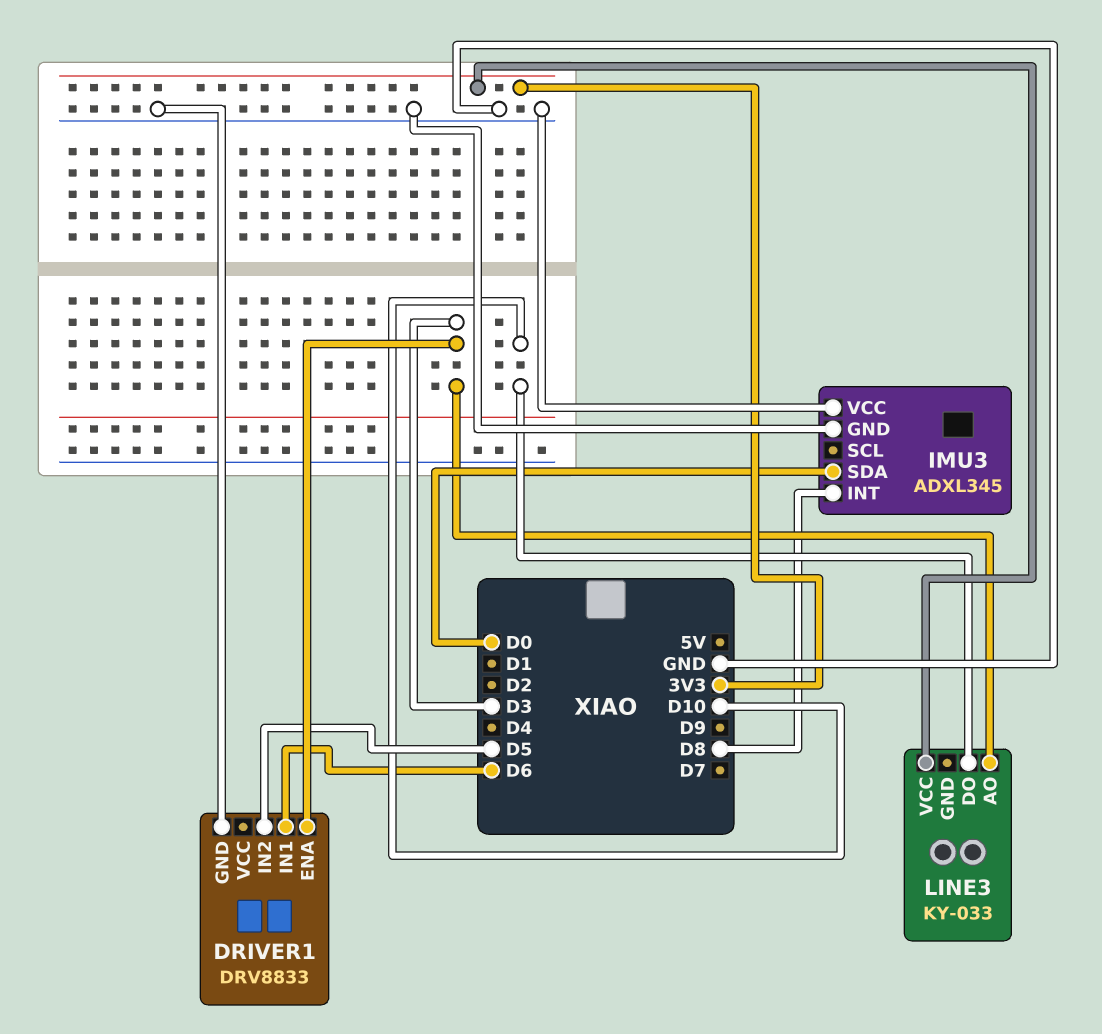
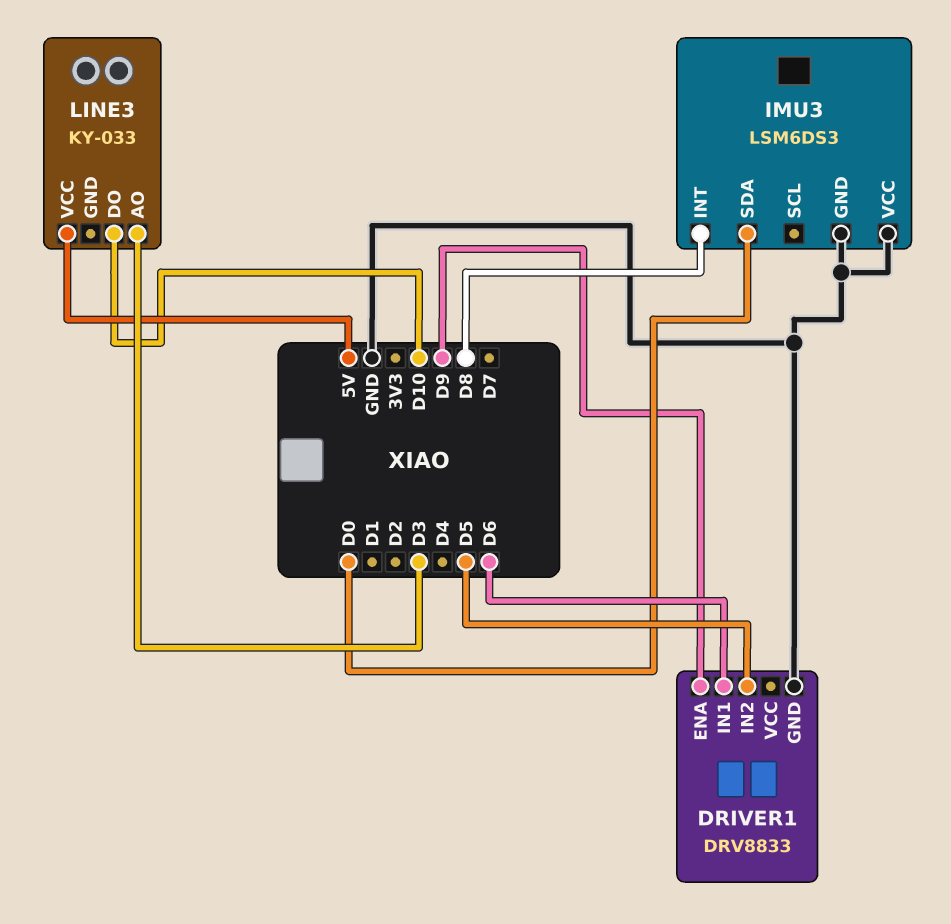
DRIVER1 pin ENA: D3 -> D9
IMU3: ADXL345 -> LSM6DS3
LINE3 pin VCC: 3V3 -> 5V

